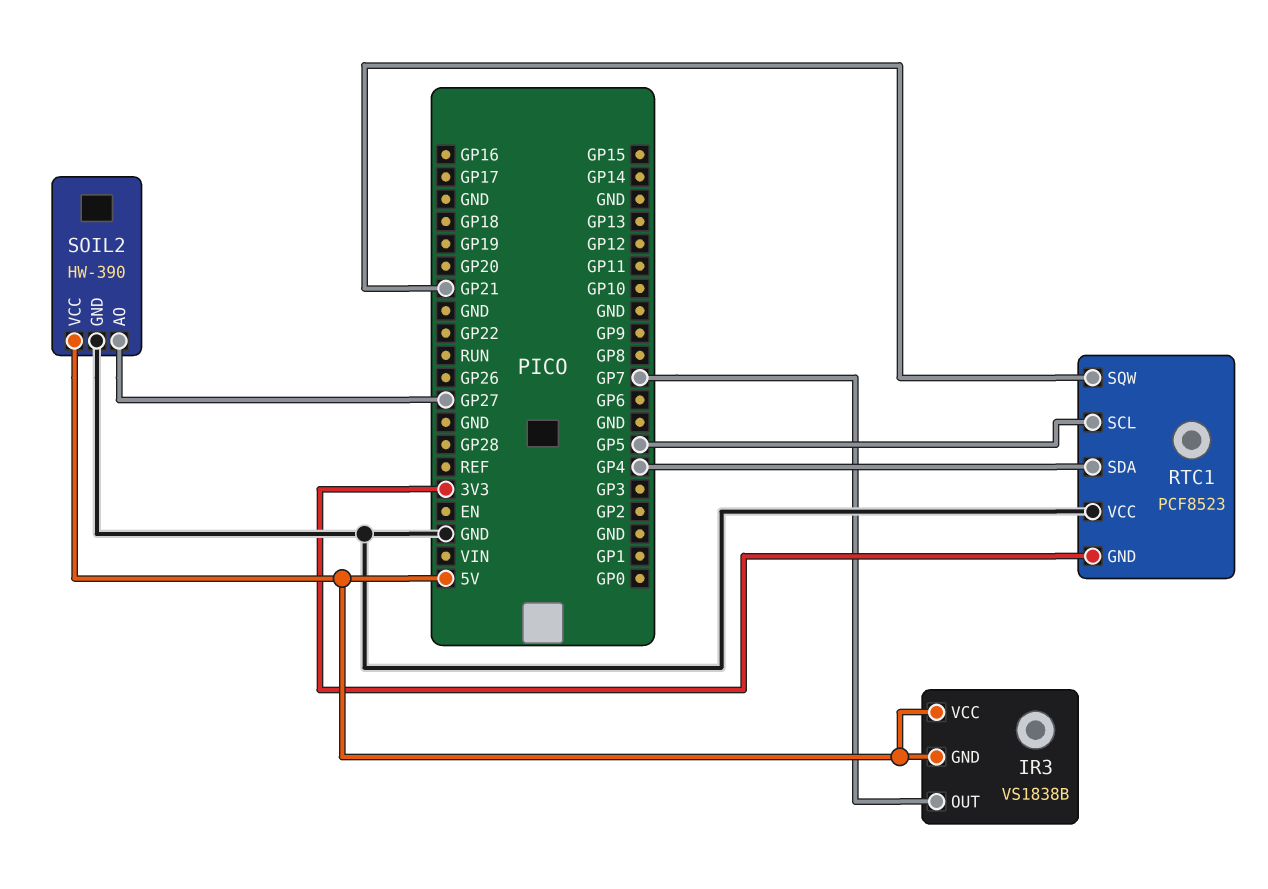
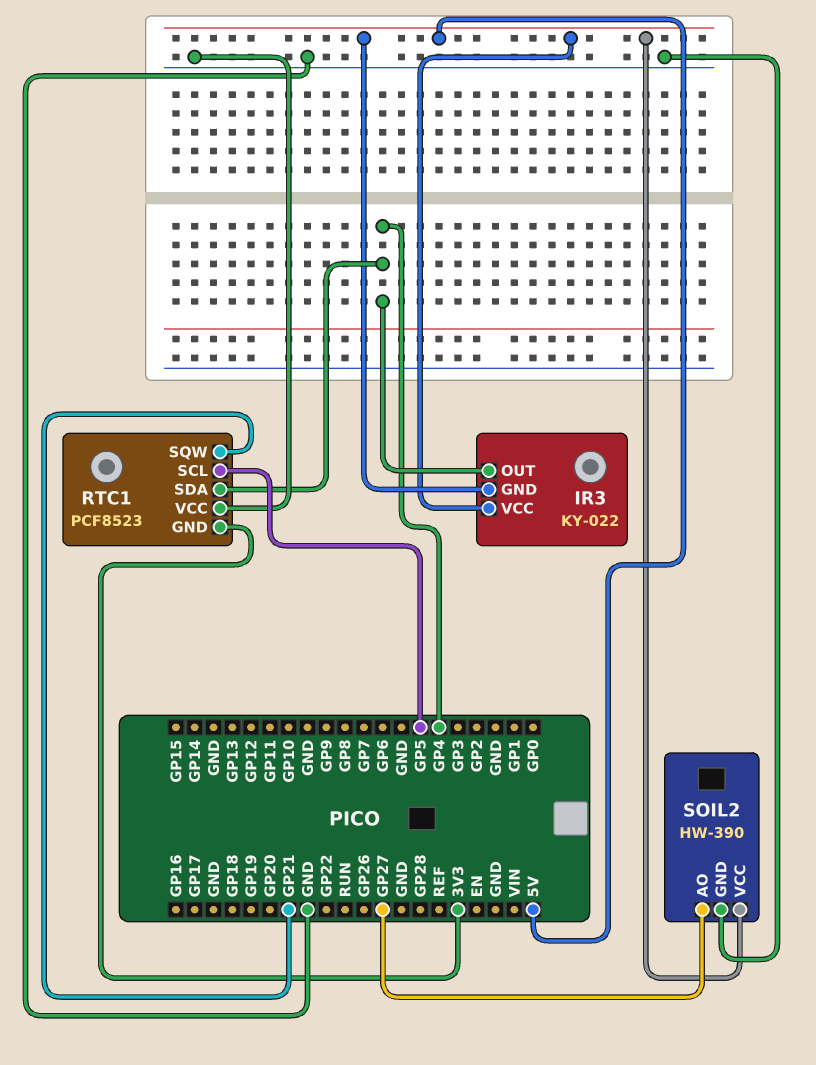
IR3: VS1838B -> KY-022
IR3 pin OUT: GP7 -> GP4

